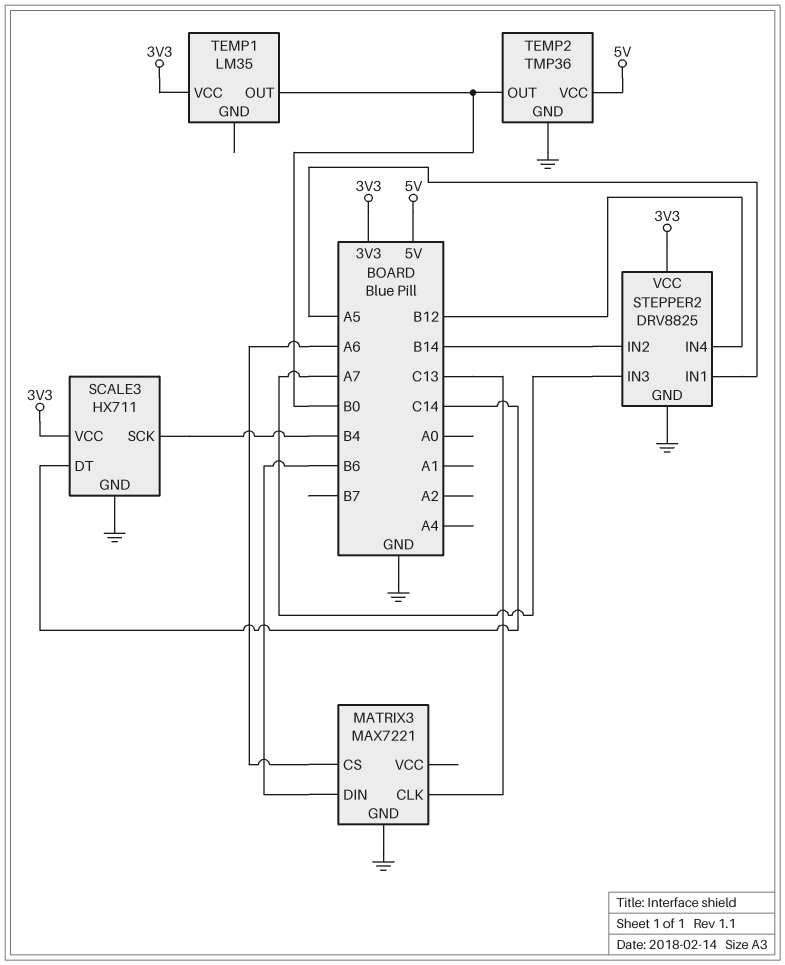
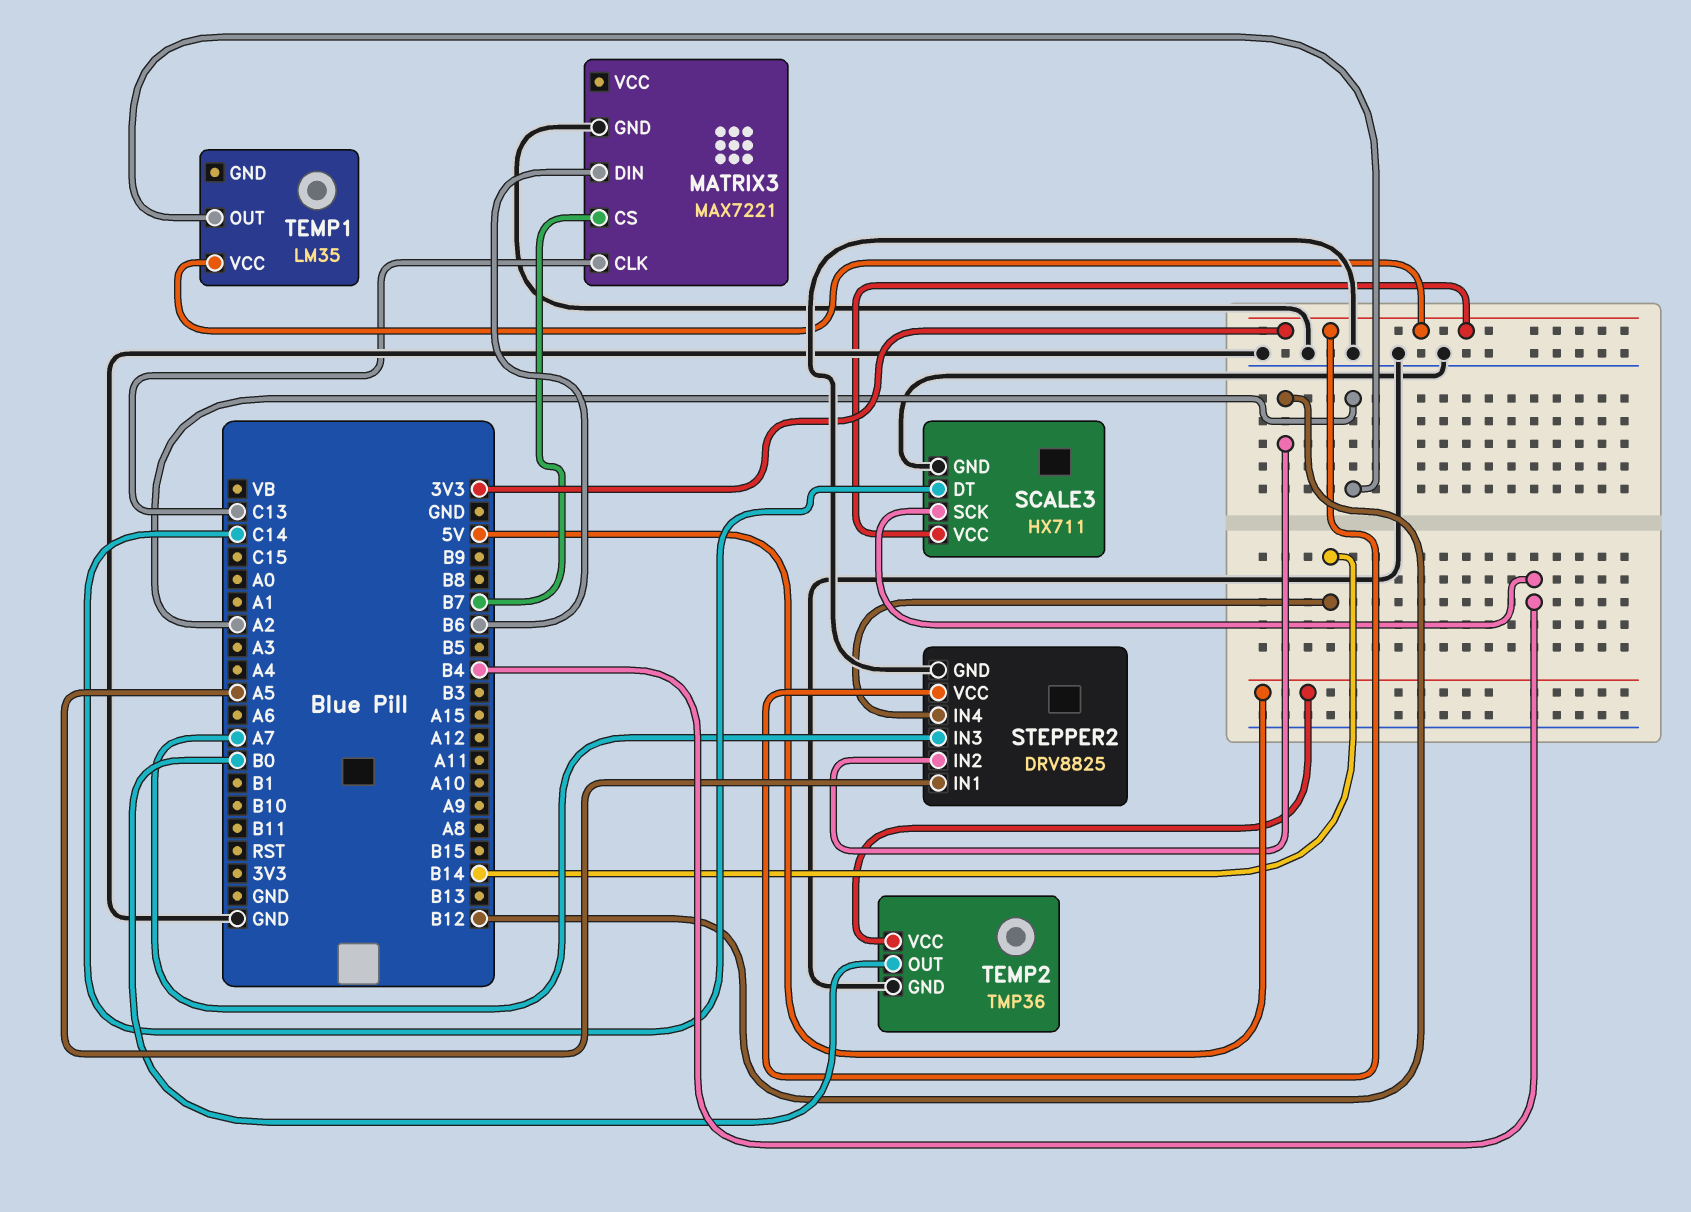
MATRIX3 pin CS: A6 -> B7
STEPPER2 pin IN2: B14 -> B12
STEPPER2 pin IN4: B12 -> B14
TEMP1 pin OUT: B0 -> A2

